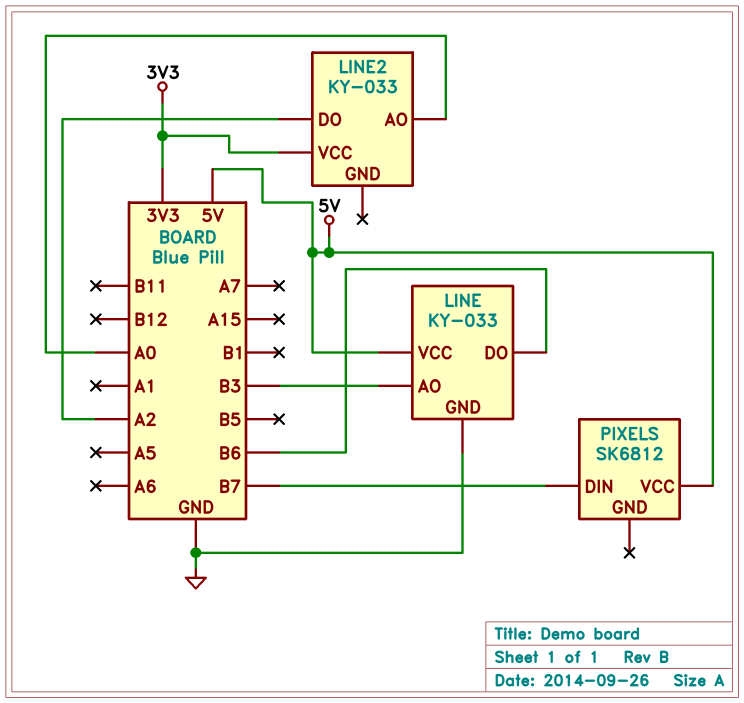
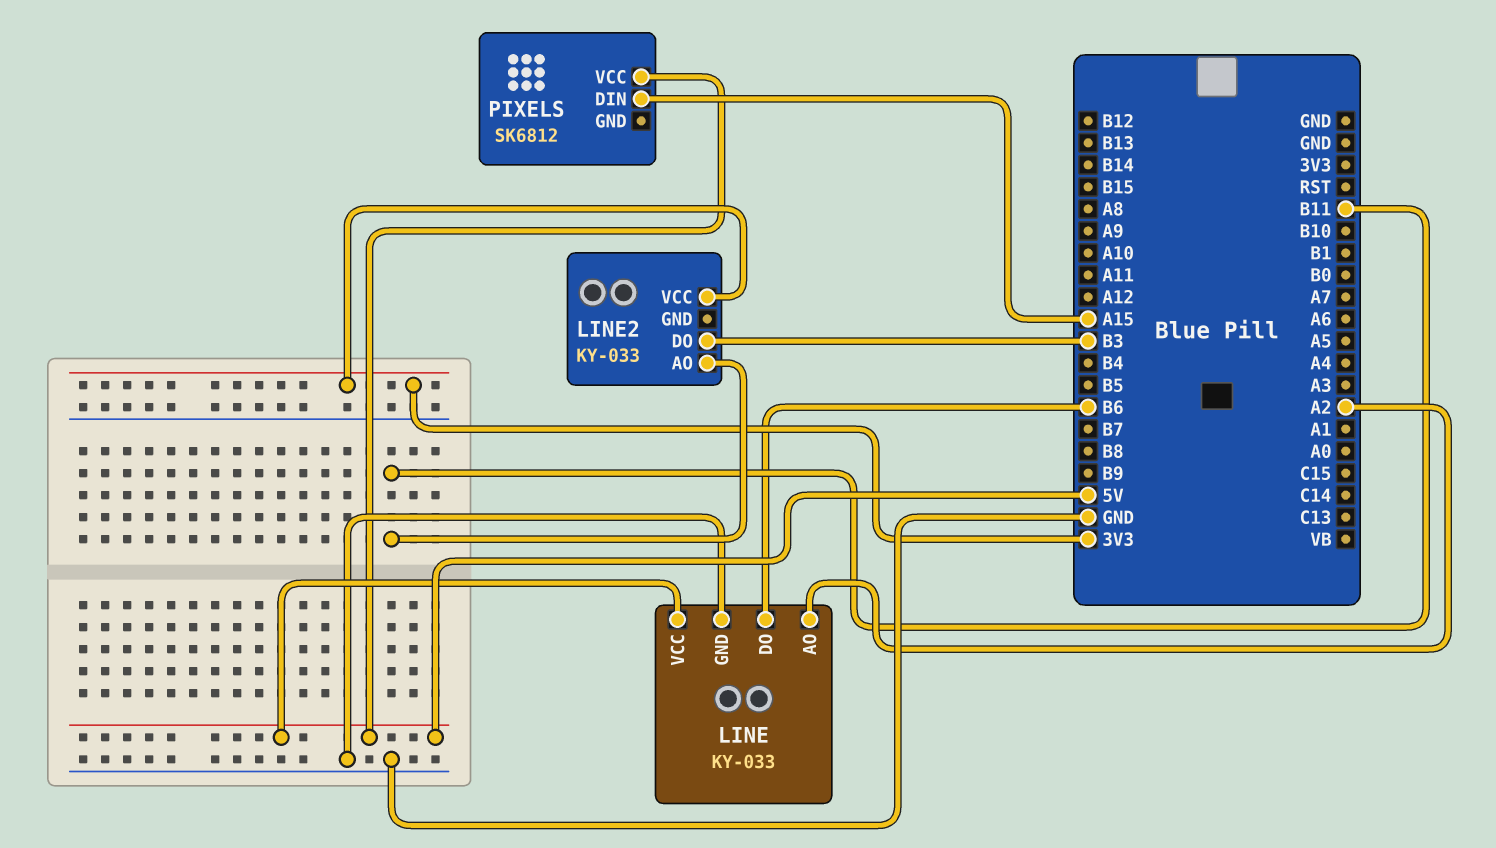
LINE pin AO: B3 -> A2
LINE2 pin AO: A0 -> B11
LINE2 pin DO: A2 -> B3
PIXELS pin DIN: B7 -> A15

